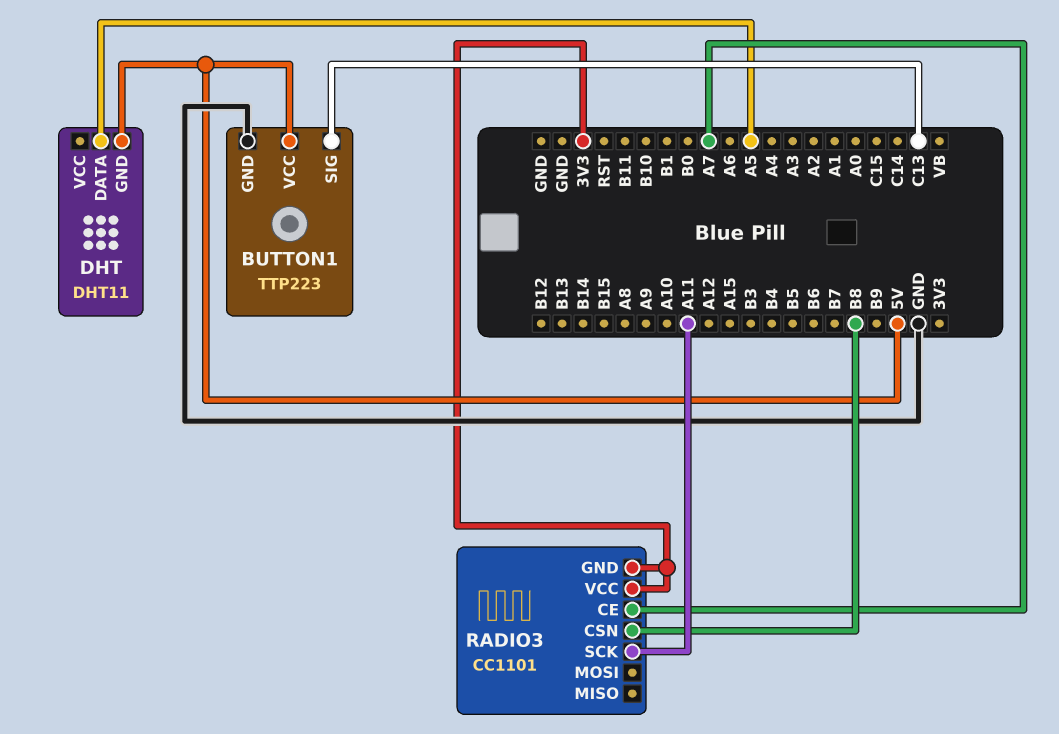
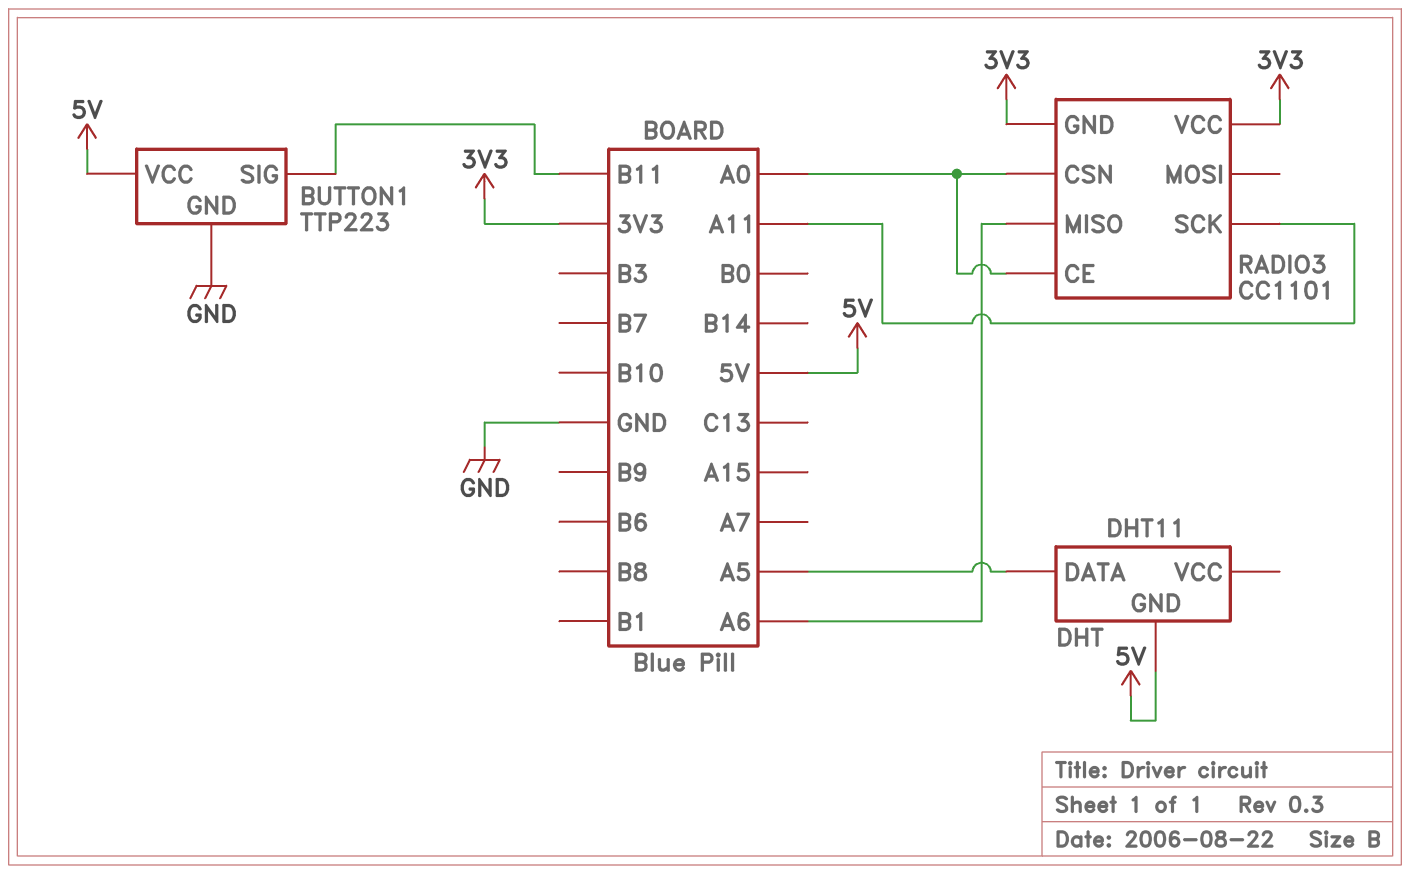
BUTTON1 pin SIG: C13 -> B11
RADIO3 pin CE: A7 -> A0
RADIO3 pin CSN: B8 -> A0
RADIO3 pin MISO: none -> A6

